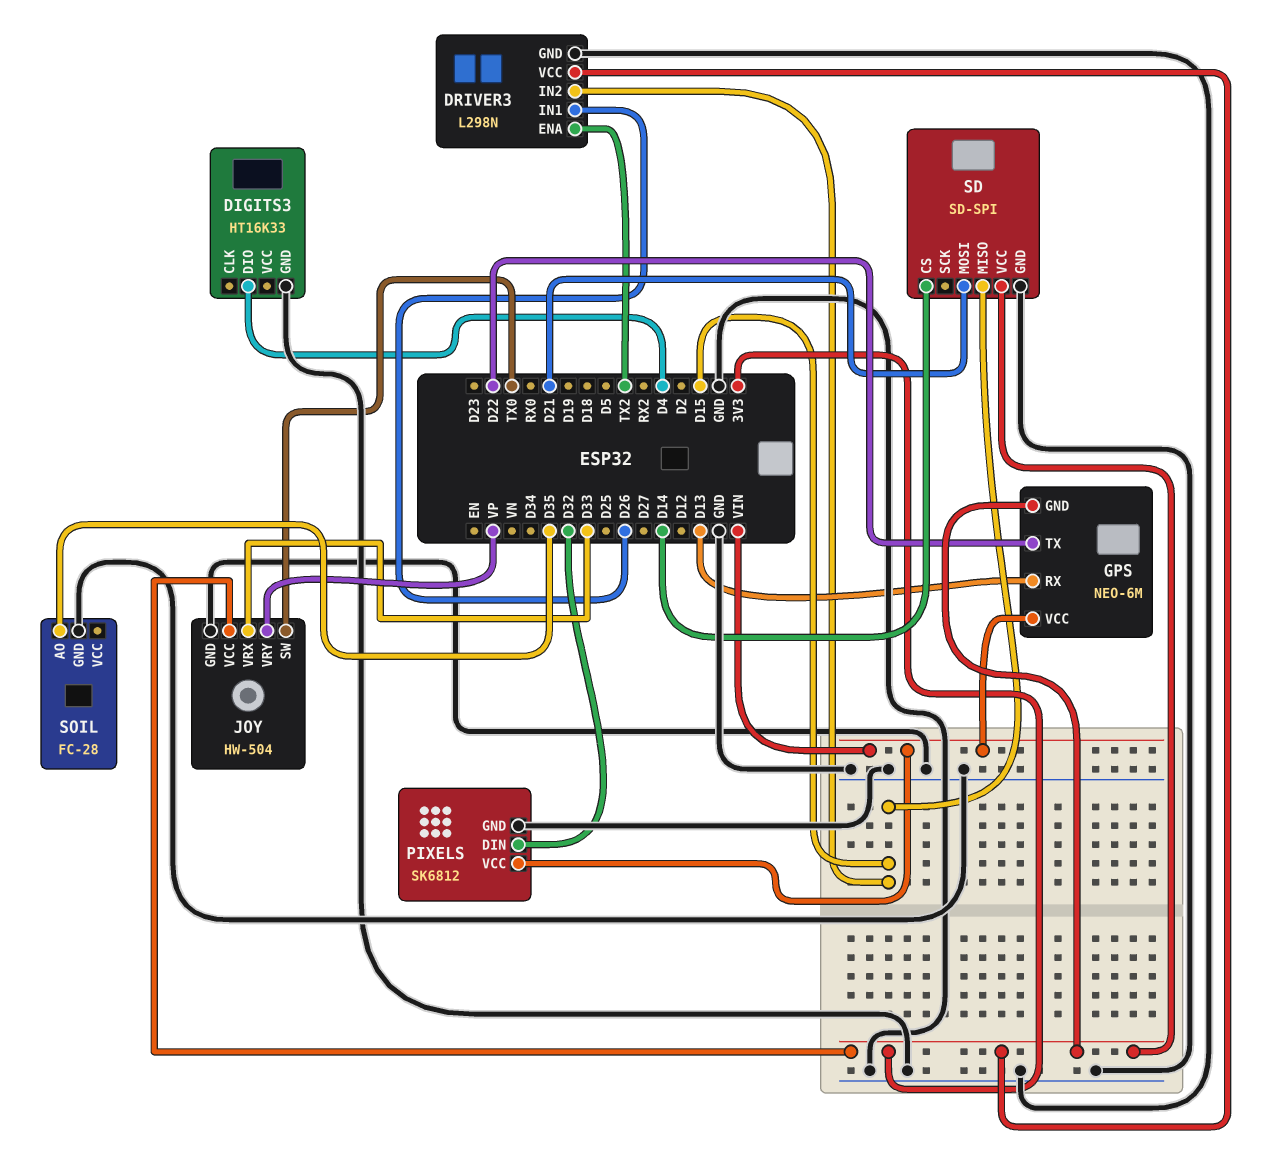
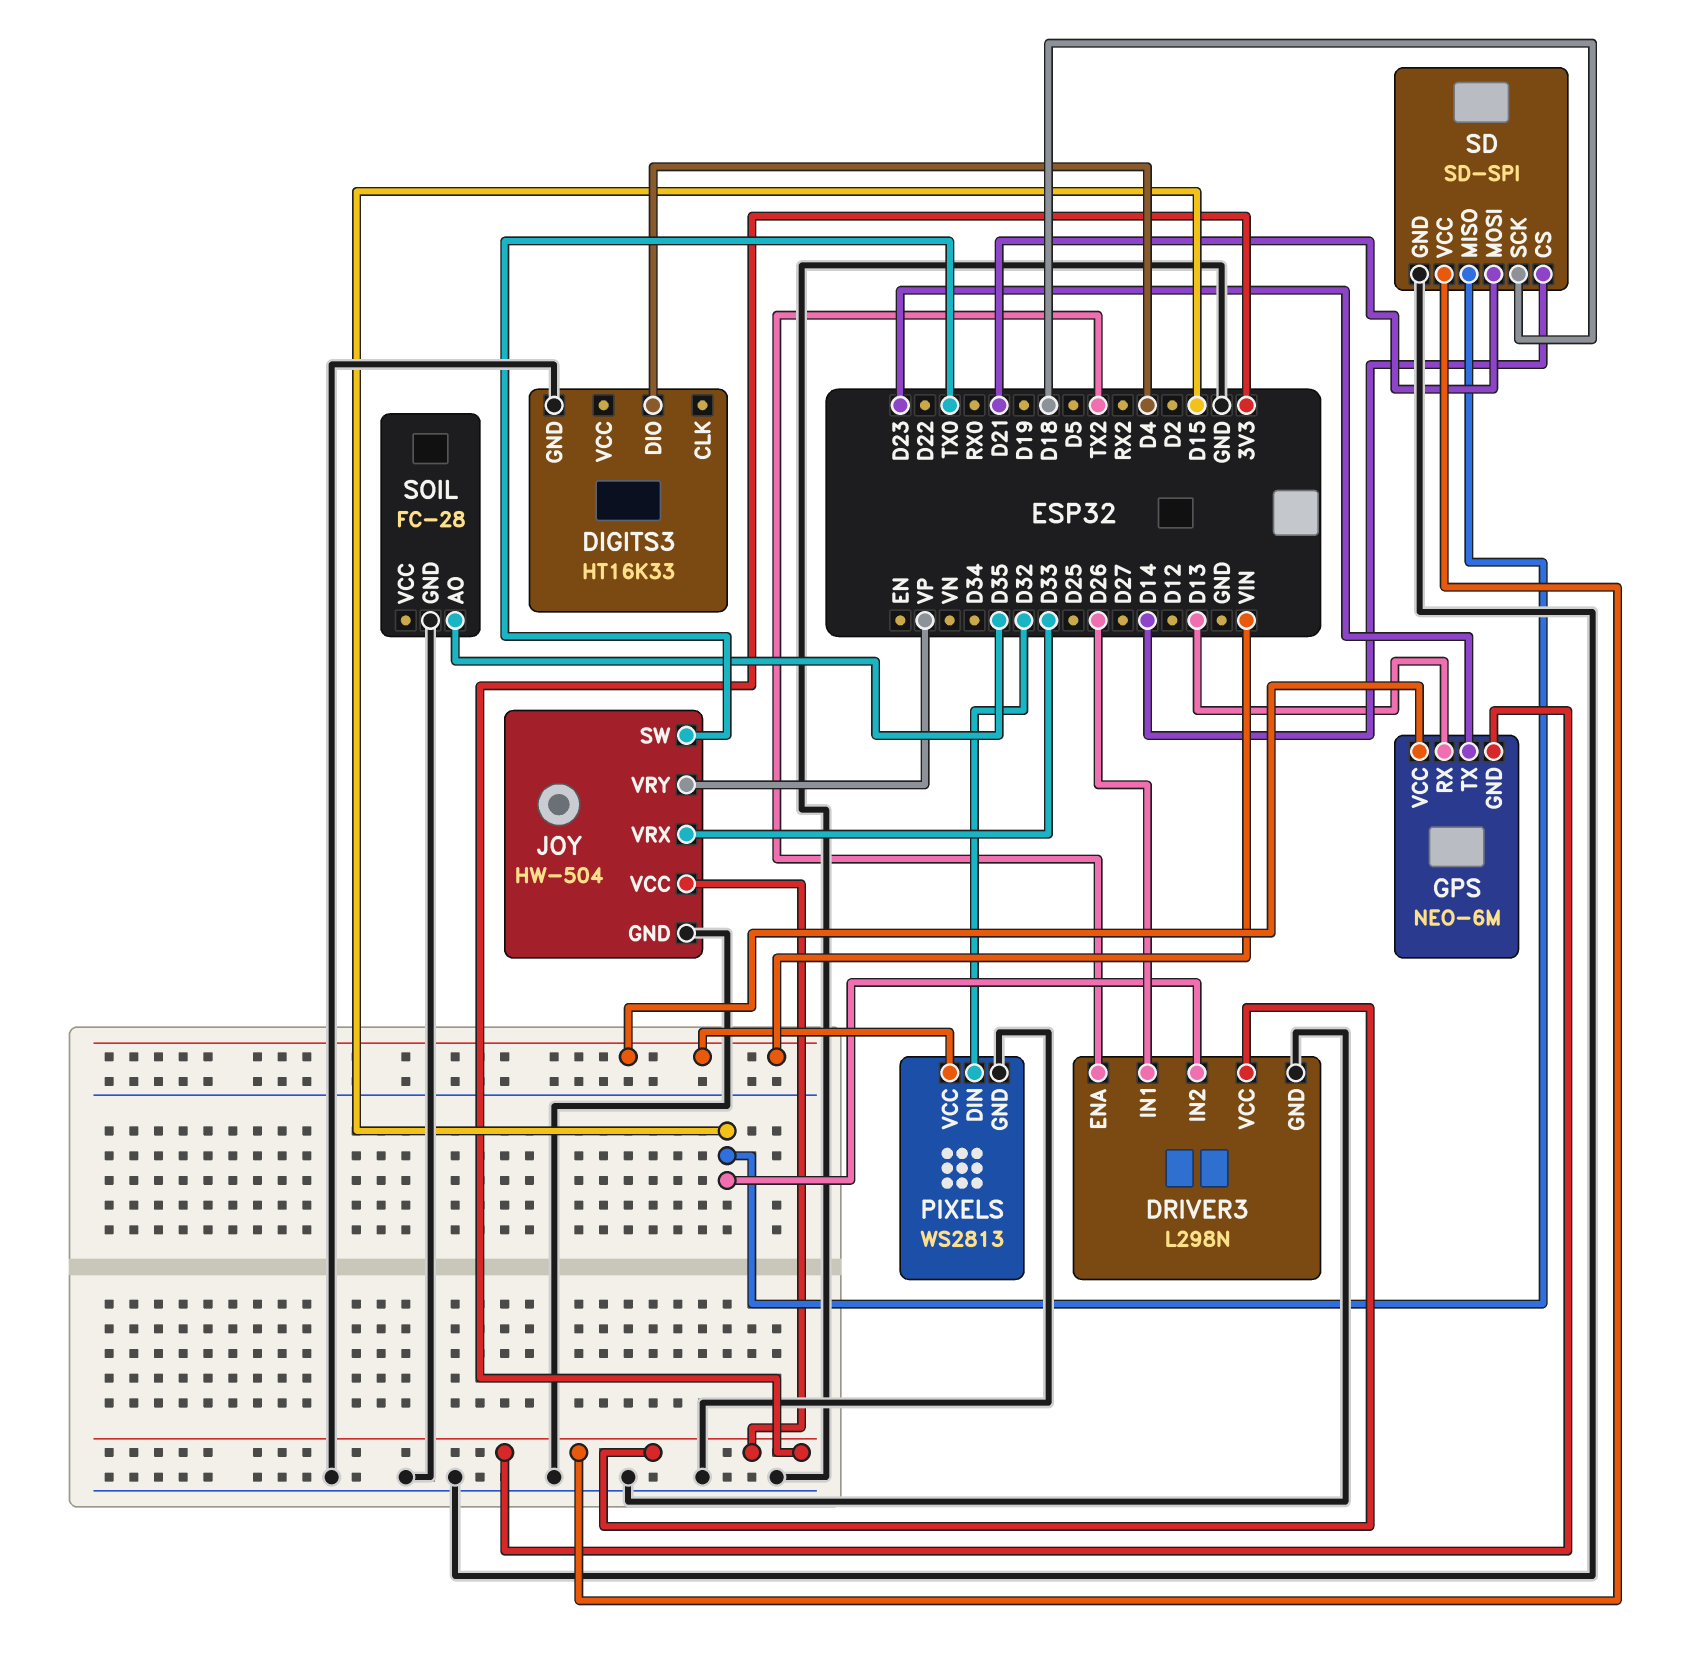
GPS pin TX: D22 -> D23
PIXELS: SK6812 -> WS2813
SD pin SCK: none -> D18

